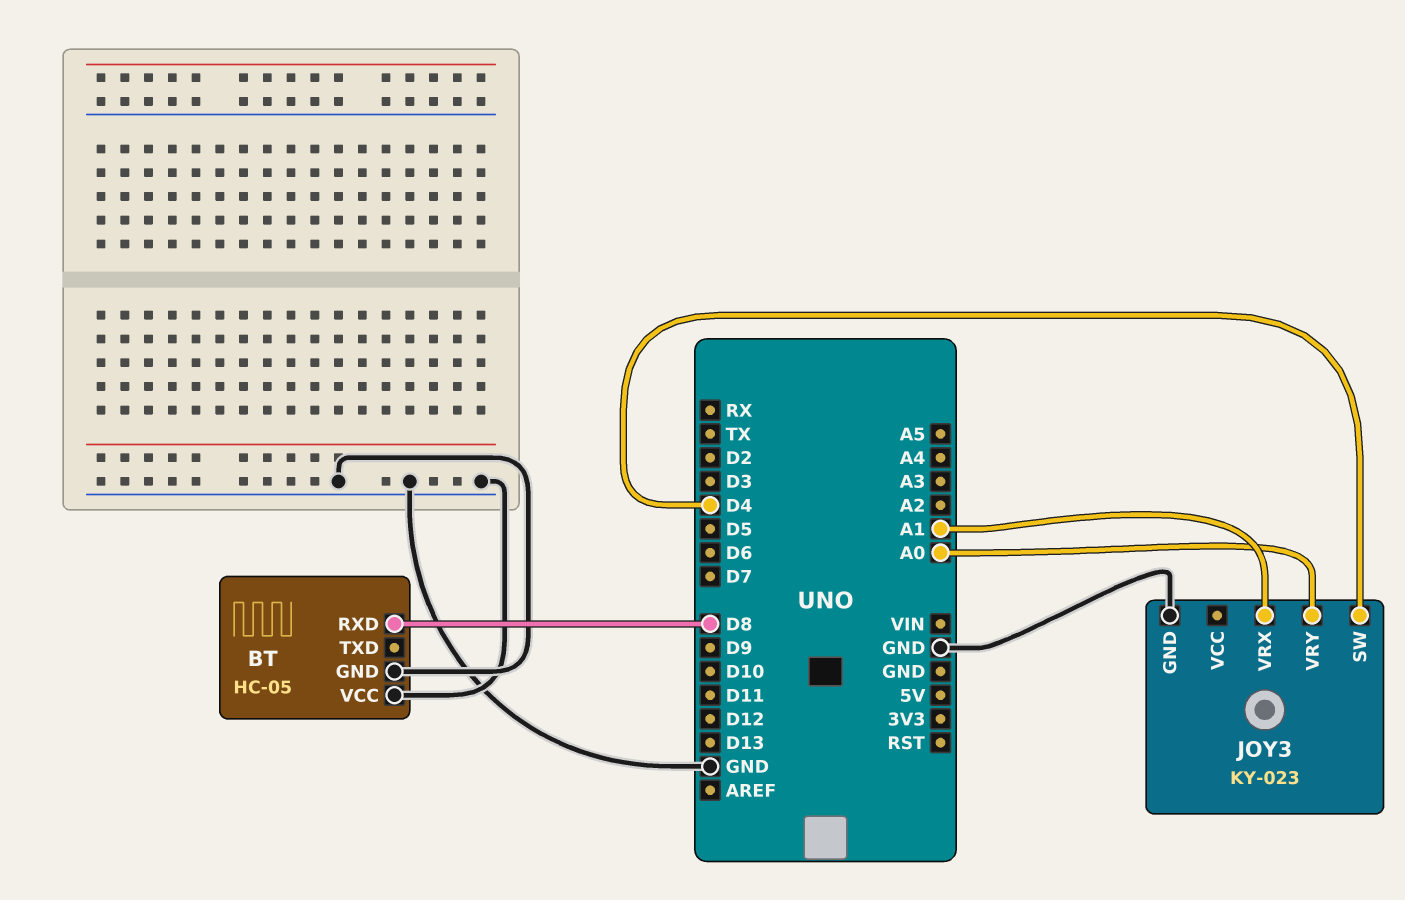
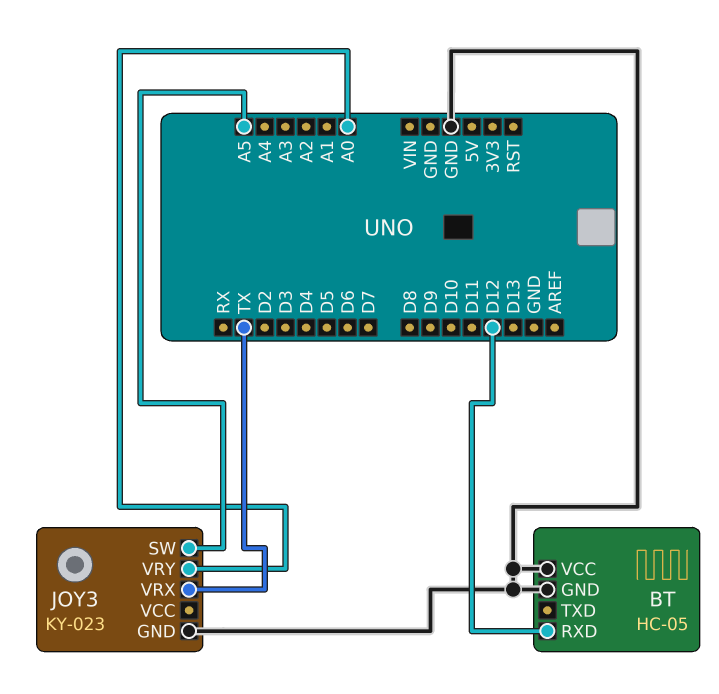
BT pin RXD: D8 -> D12
JOY3 pin SW: D4 -> A5
JOY3 pin VRX: A1 -> TX

